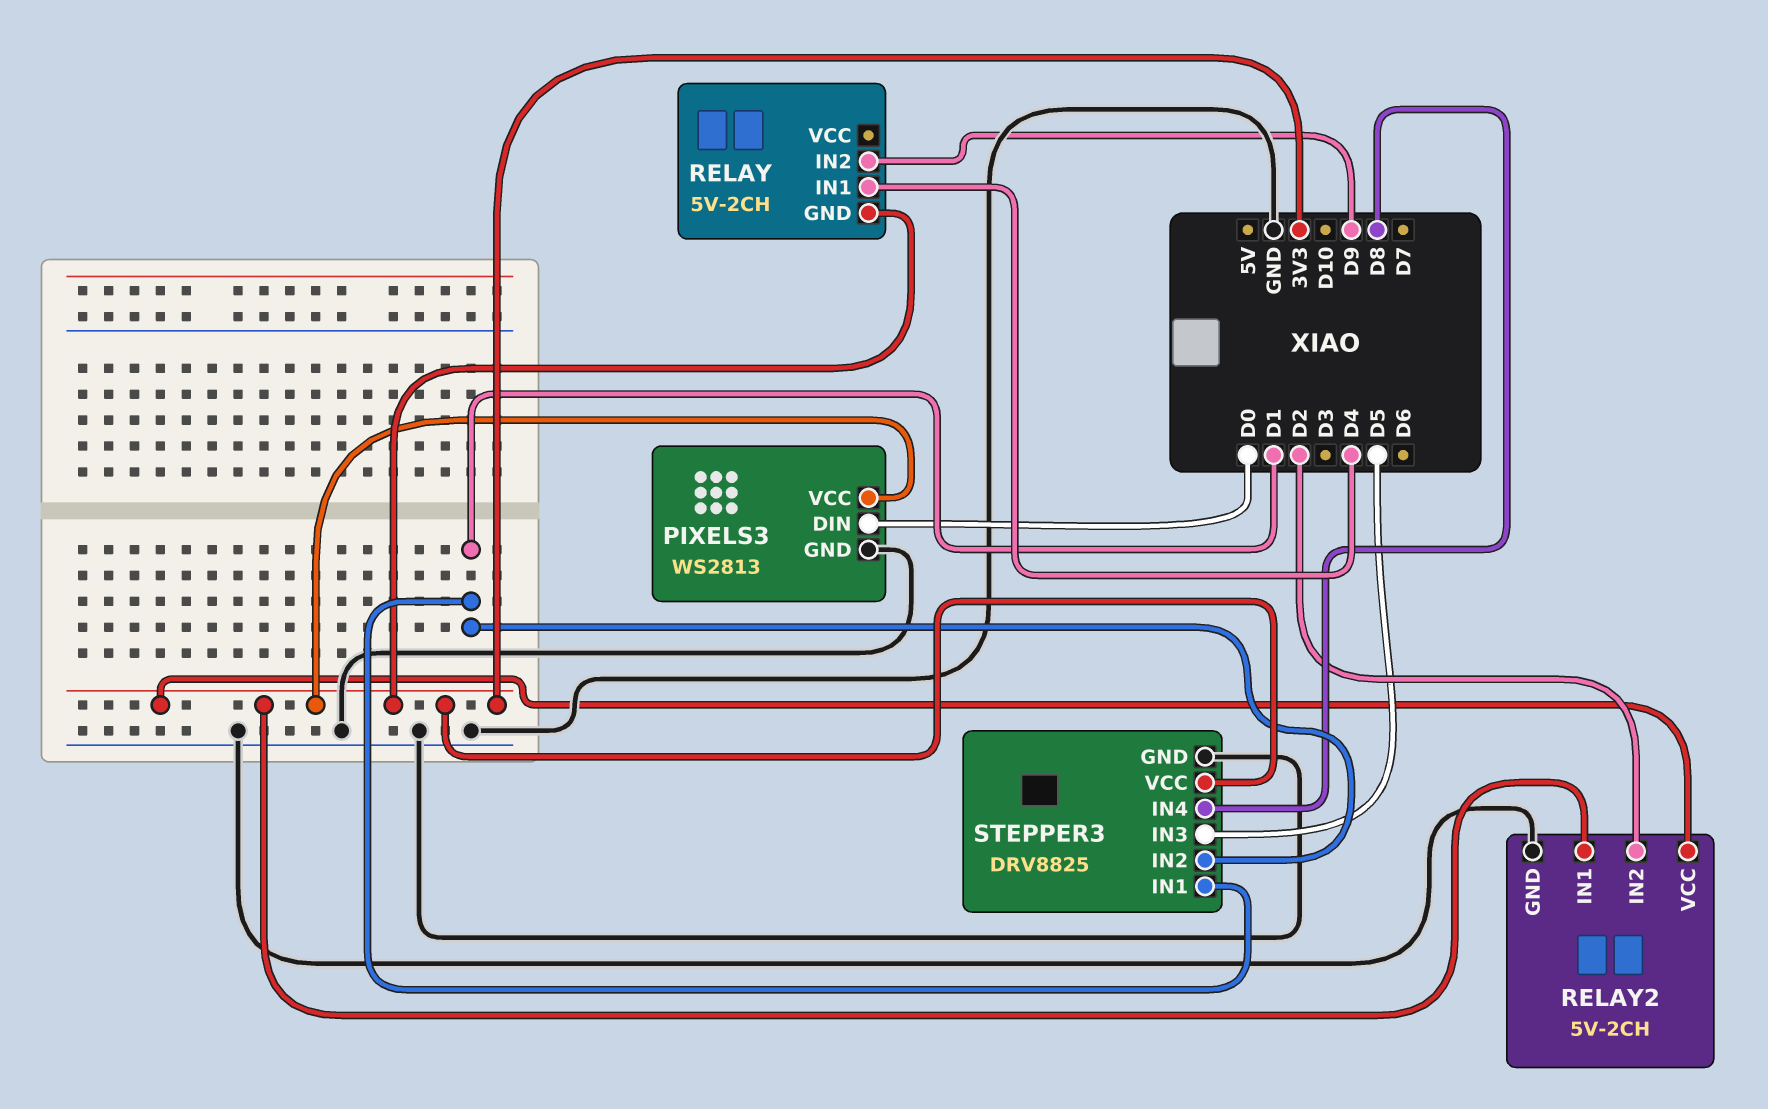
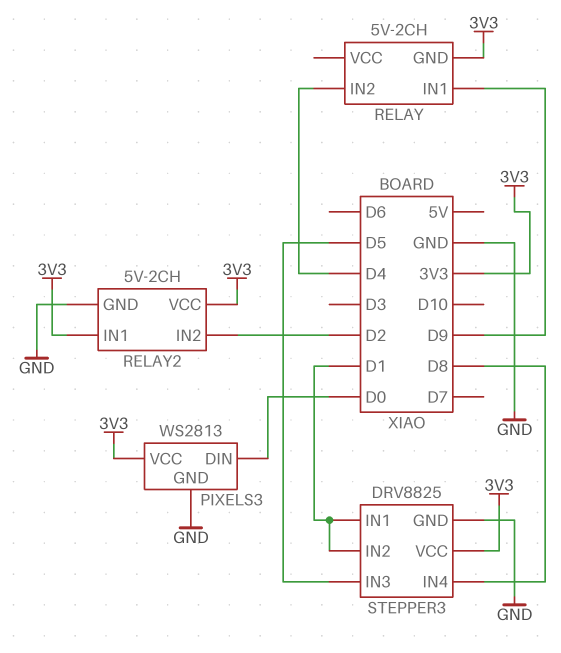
RELAY pin IN1: D4 -> D9
RELAY pin IN2: D9 -> D4

